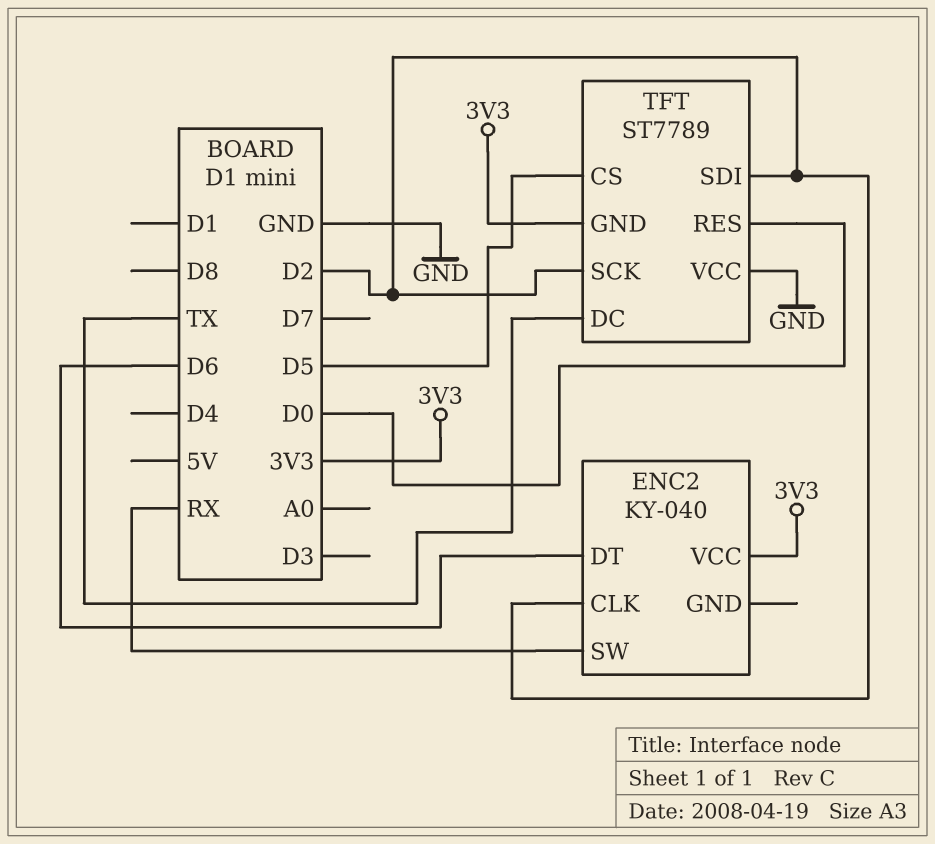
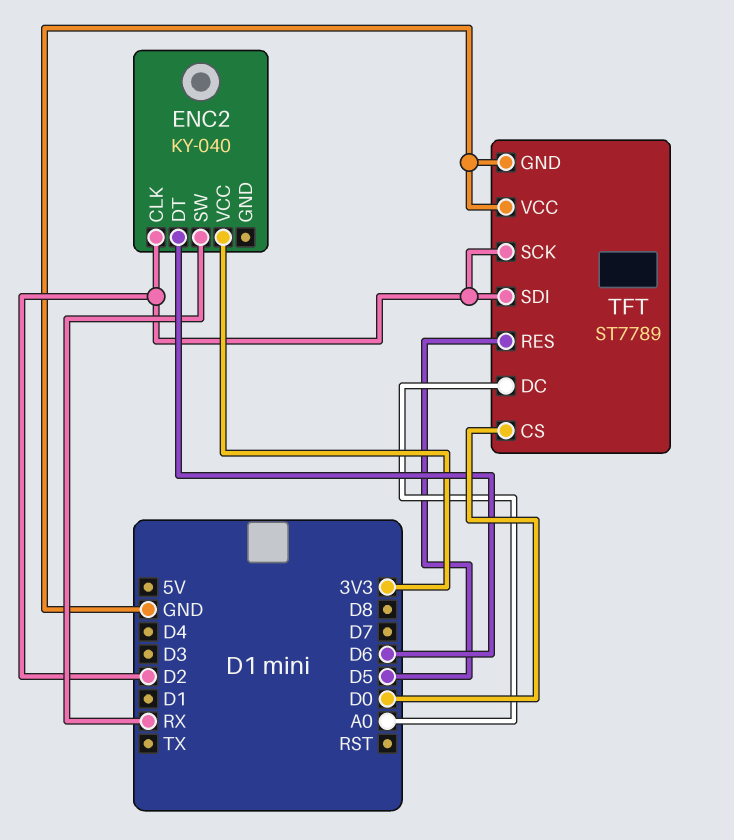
TFT pin CS: D5 -> D0
TFT pin DC: TX -> A0
TFT pin GND: 3V3 -> GND
TFT pin RES: D0 -> D5

